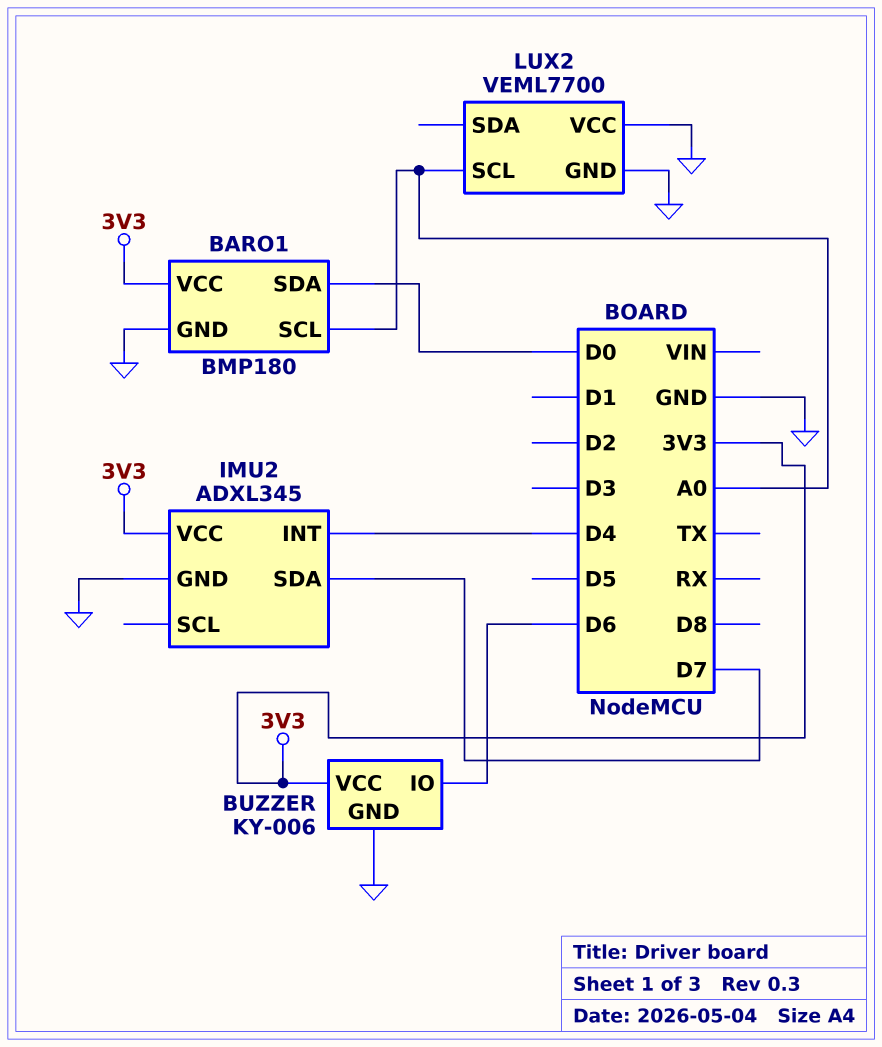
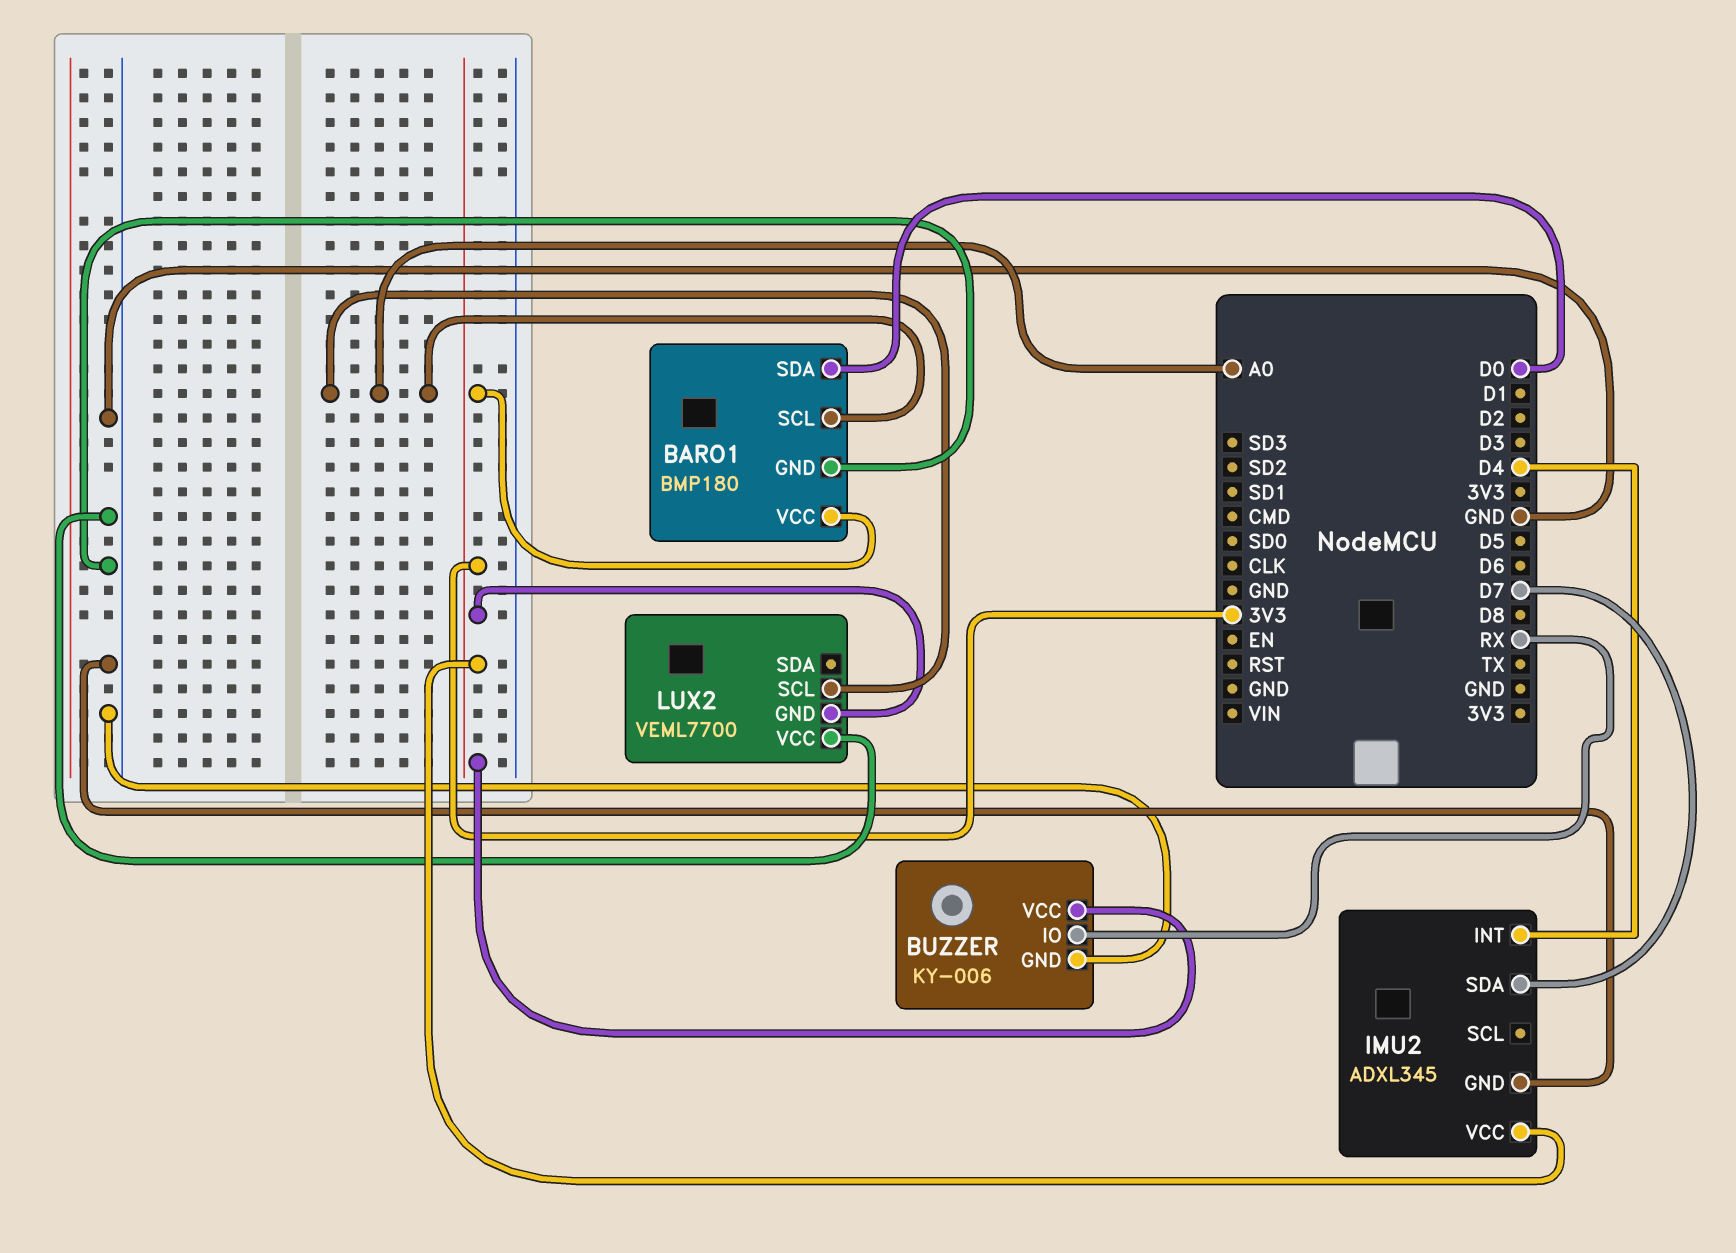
BUZZER pin IO: D6 -> RX
LUX2 pin GND: GND -> 3V3

